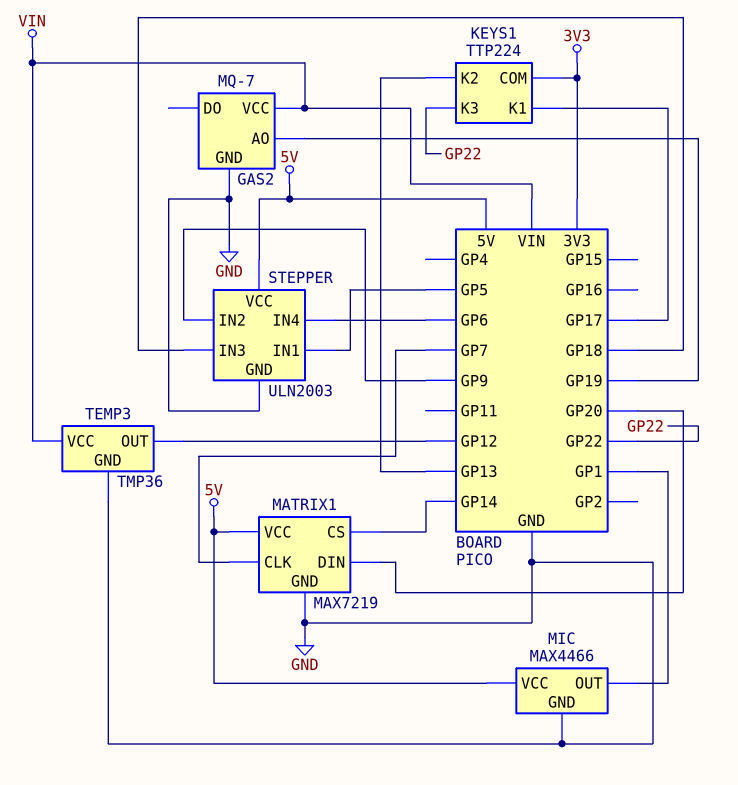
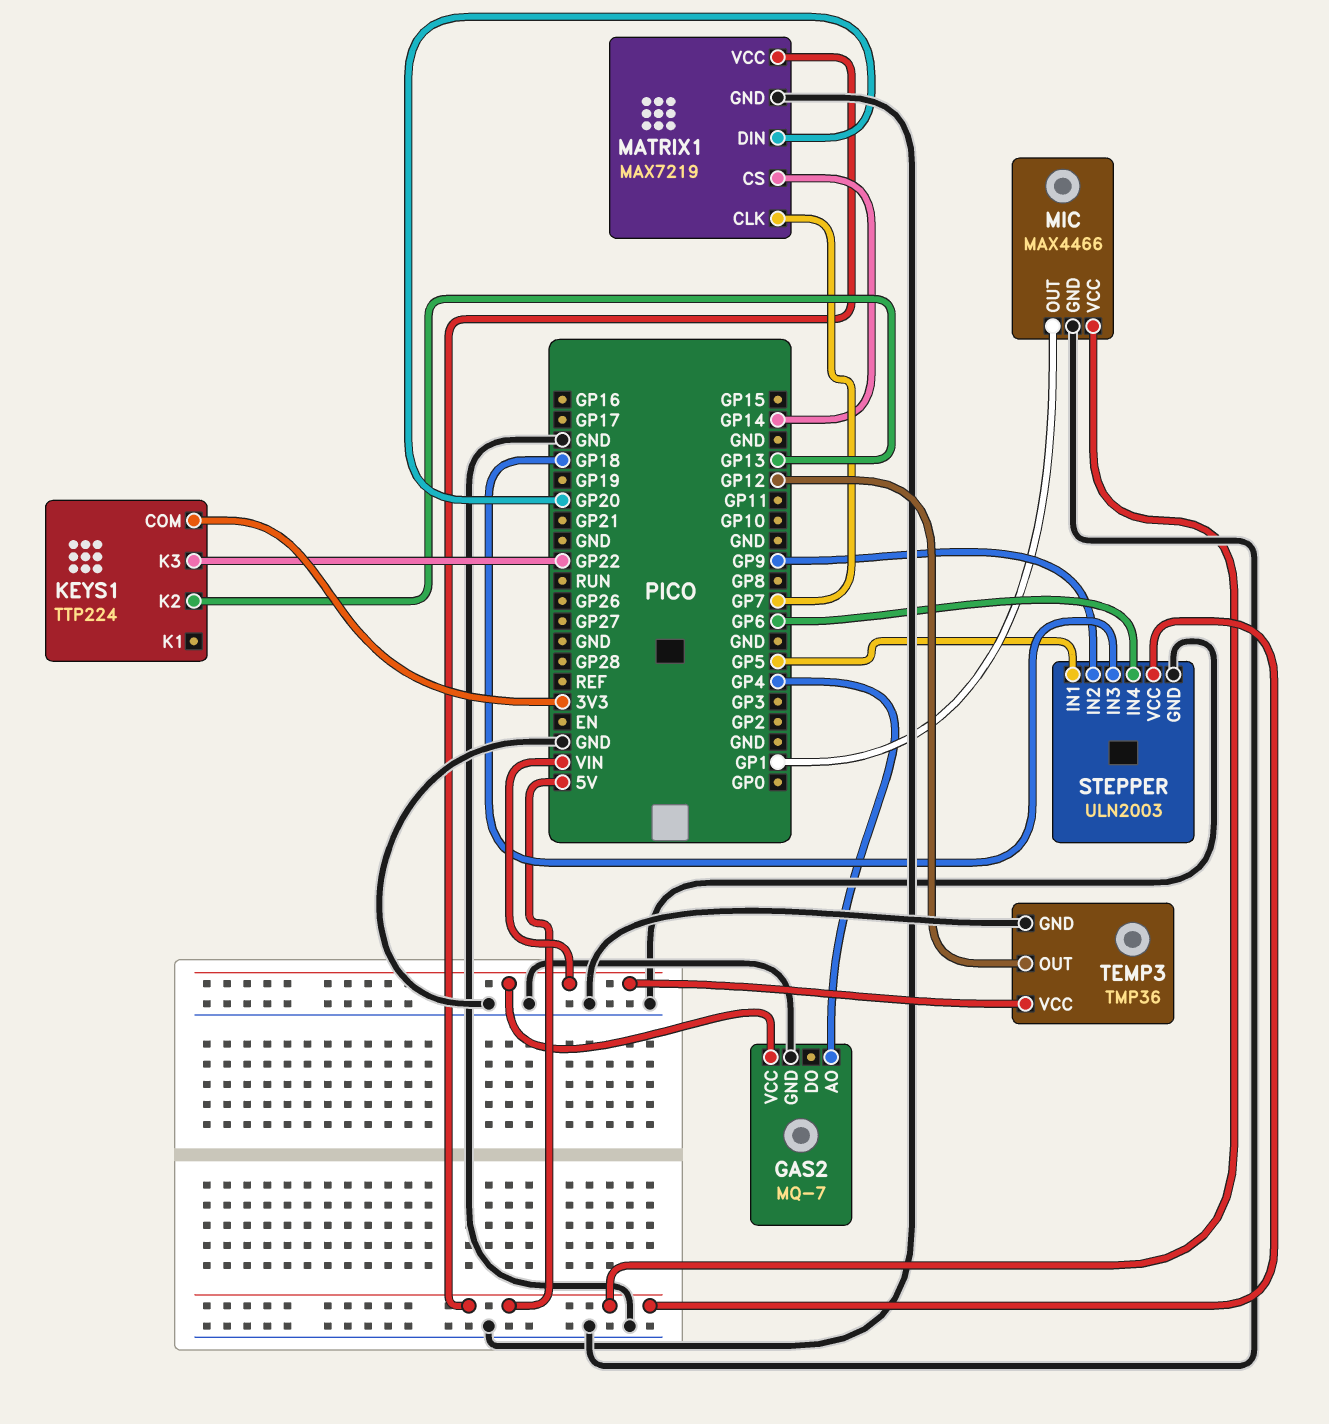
GAS2 pin AO: GP19 -> GP4
KEYS1 pin K1: GP17 -> none

